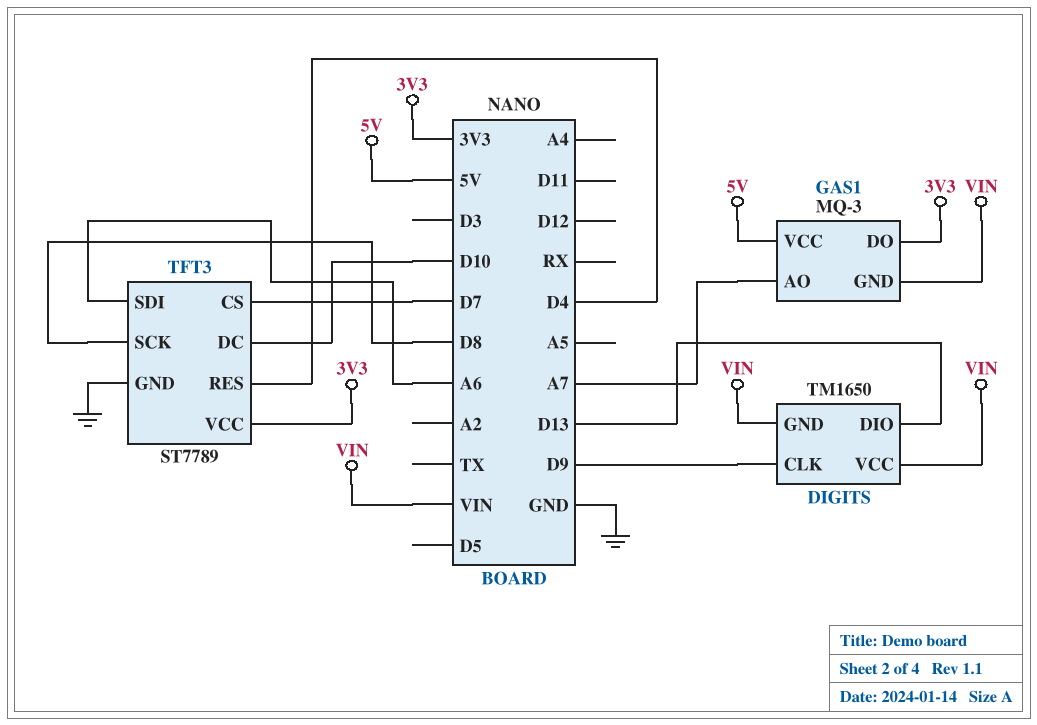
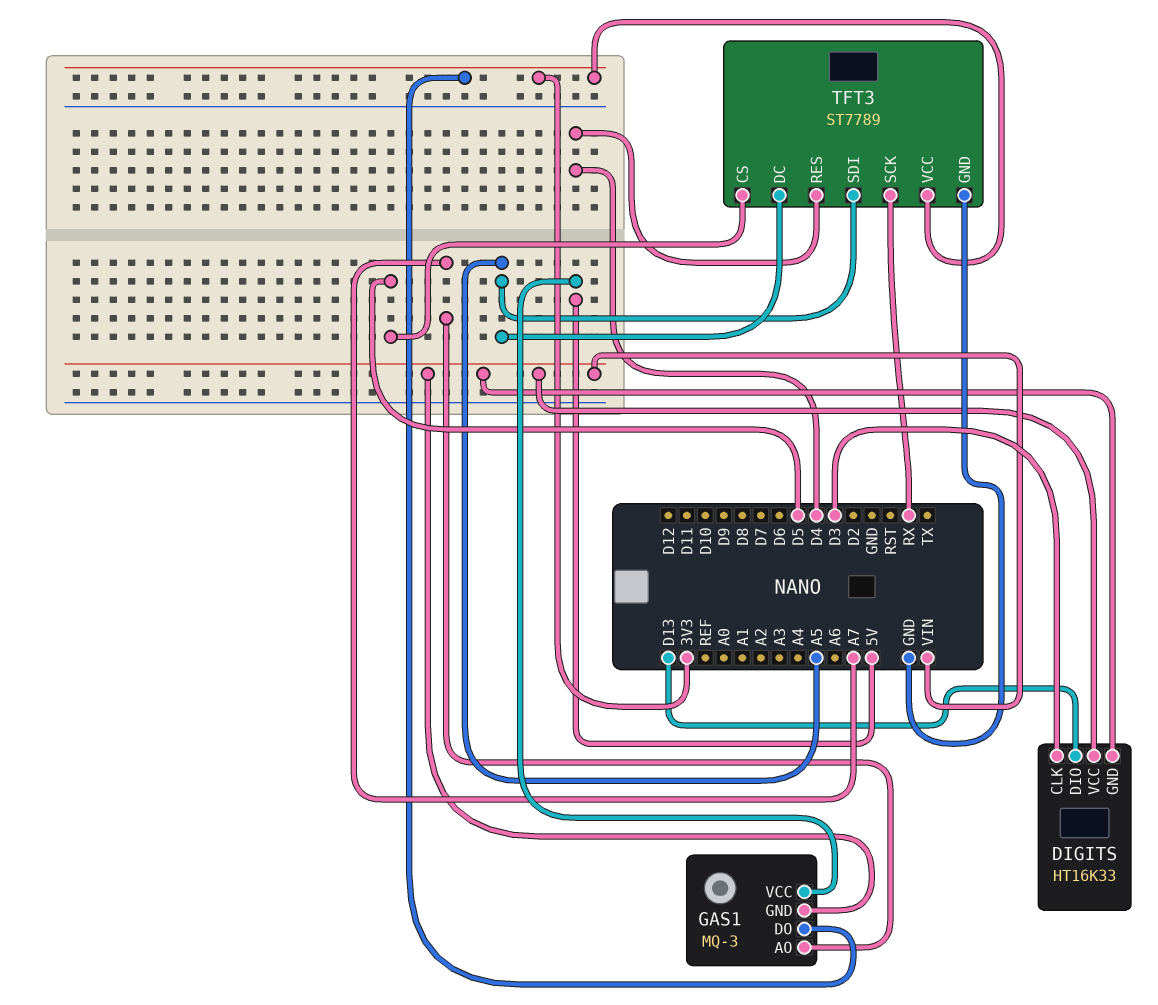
DIGITS: TM1650 -> HT16K33
DIGITS pin CLK: D9 -> D3
TFT3 pin CS: D7 -> D5
TFT3 pin DC: D10 -> A5
TFT3 pin SCK: D8 -> RX
TFT3 pin SDI: A6 -> A5

